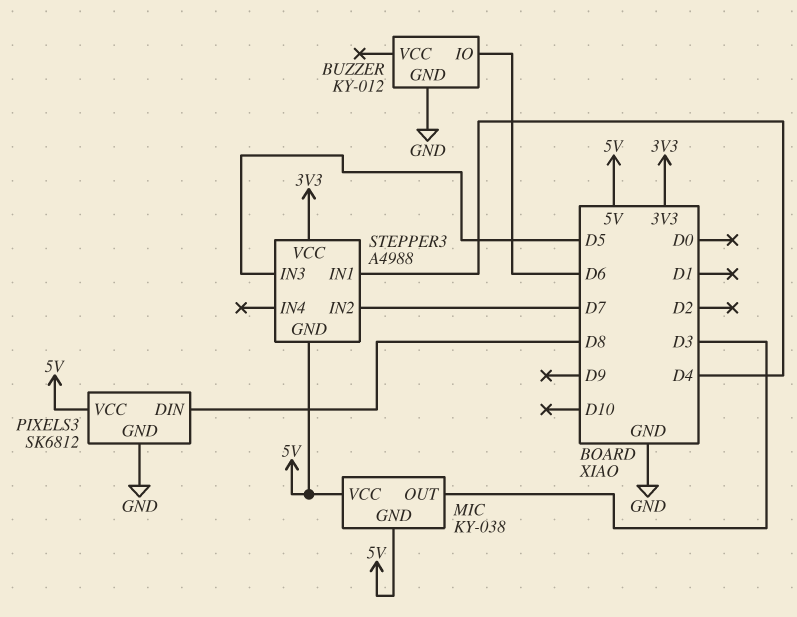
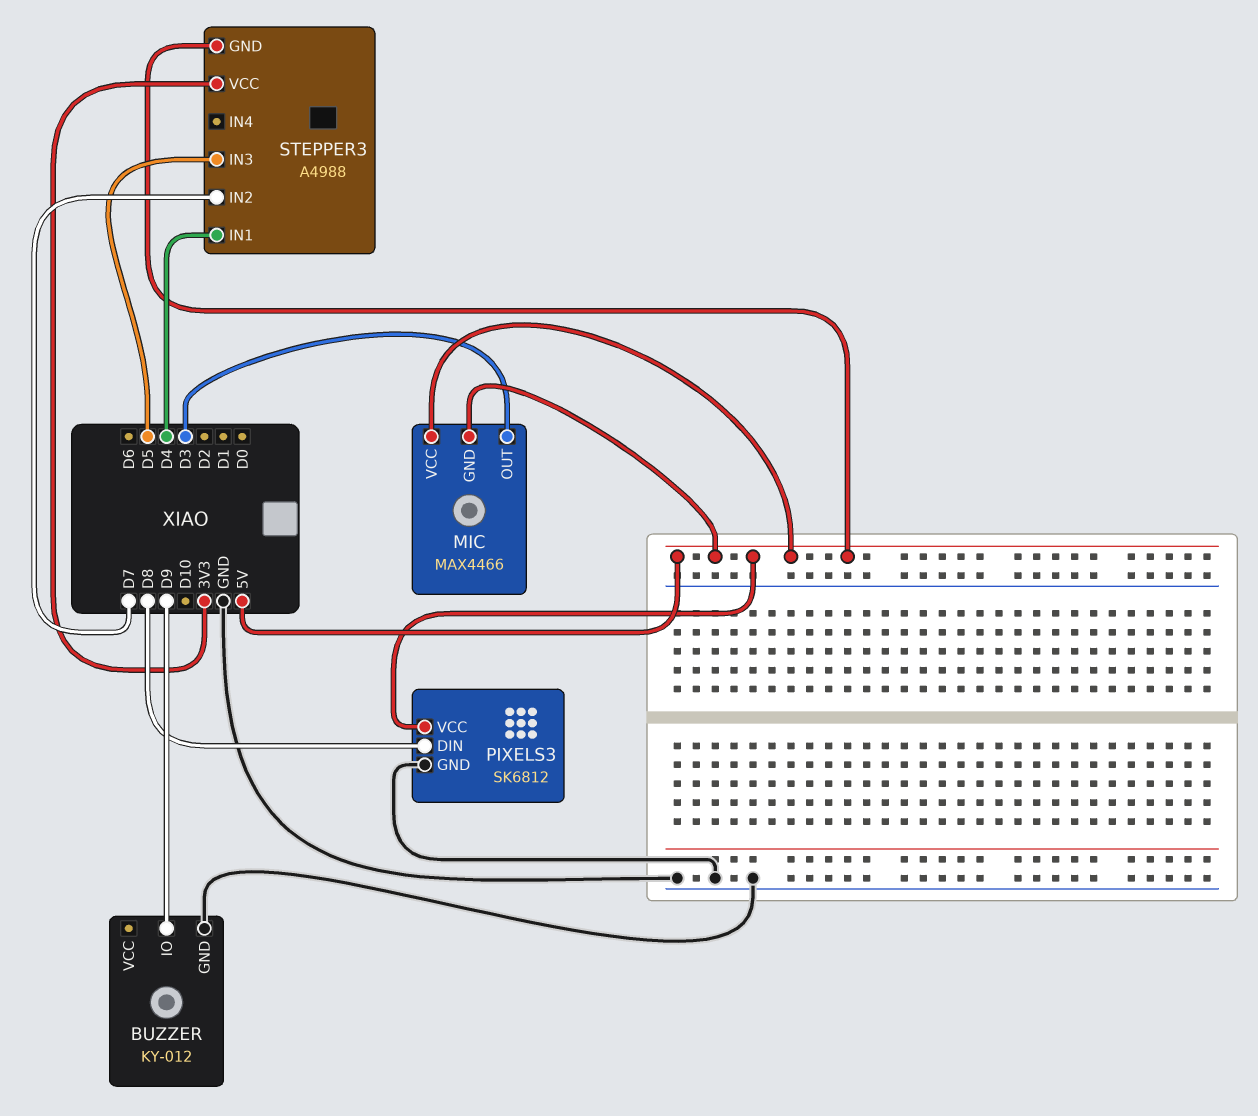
BUZZER pin IO: D6 -> D9
MIC: KY-038 -> MAX4466

